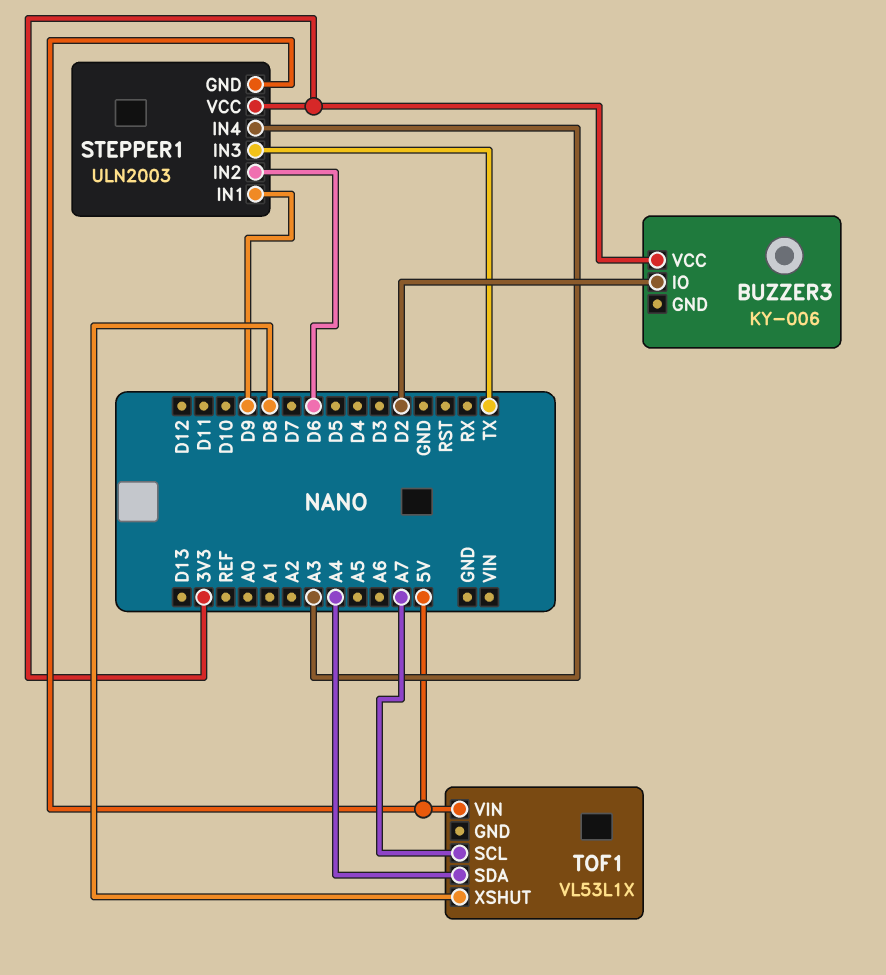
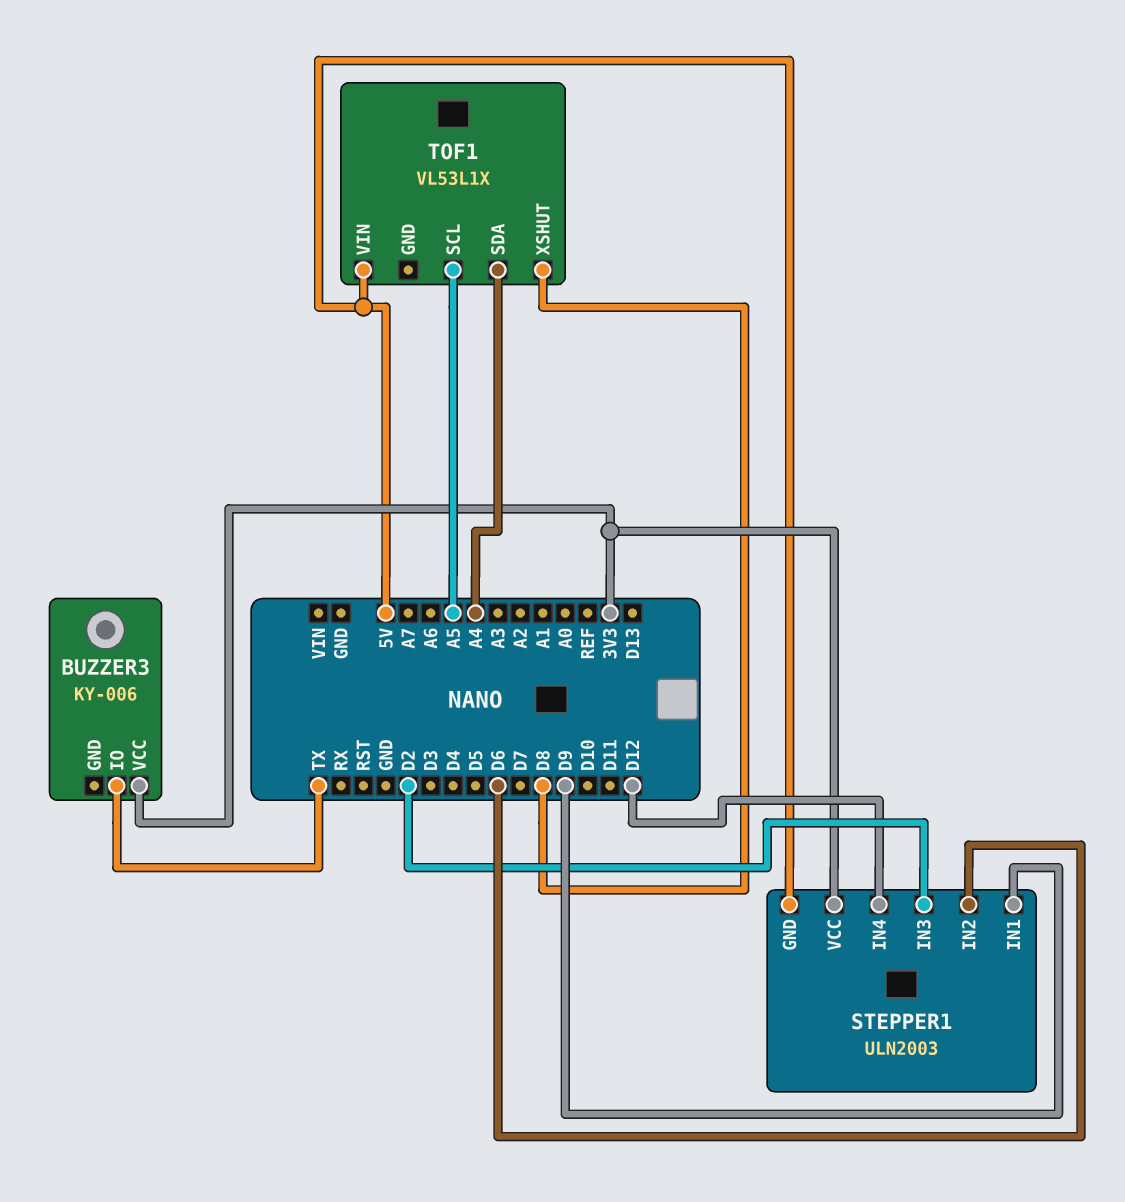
BUZZER3 pin IO: D2 -> TX
STEPPER1 pin IN3: TX -> D2
STEPPER1 pin IN4: A3 -> D12
TOF1 pin SCL: A7 -> A5

